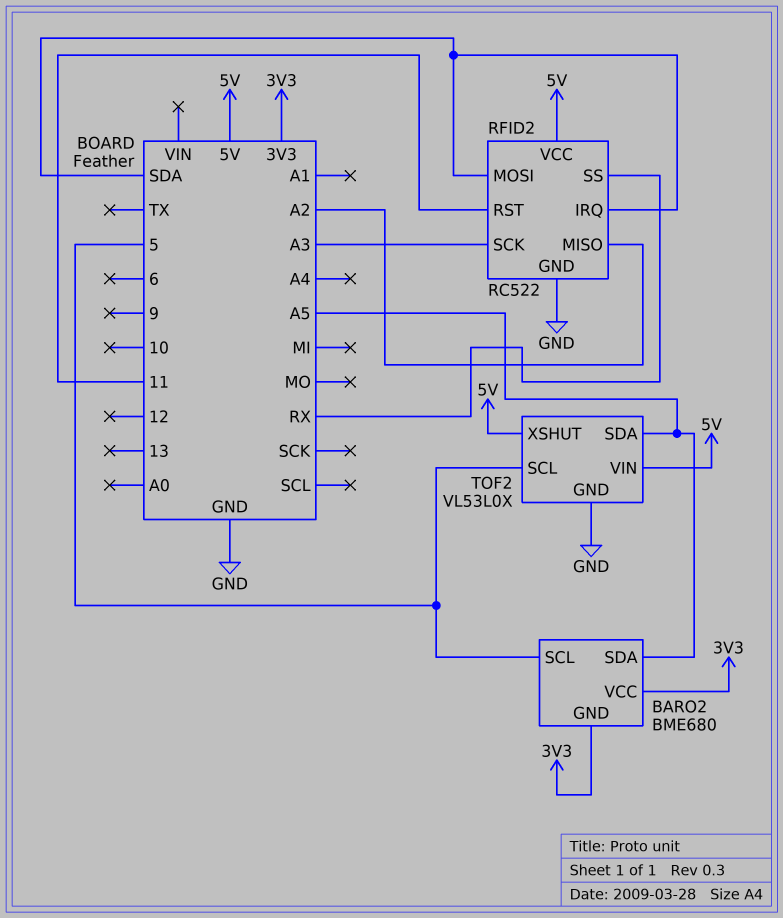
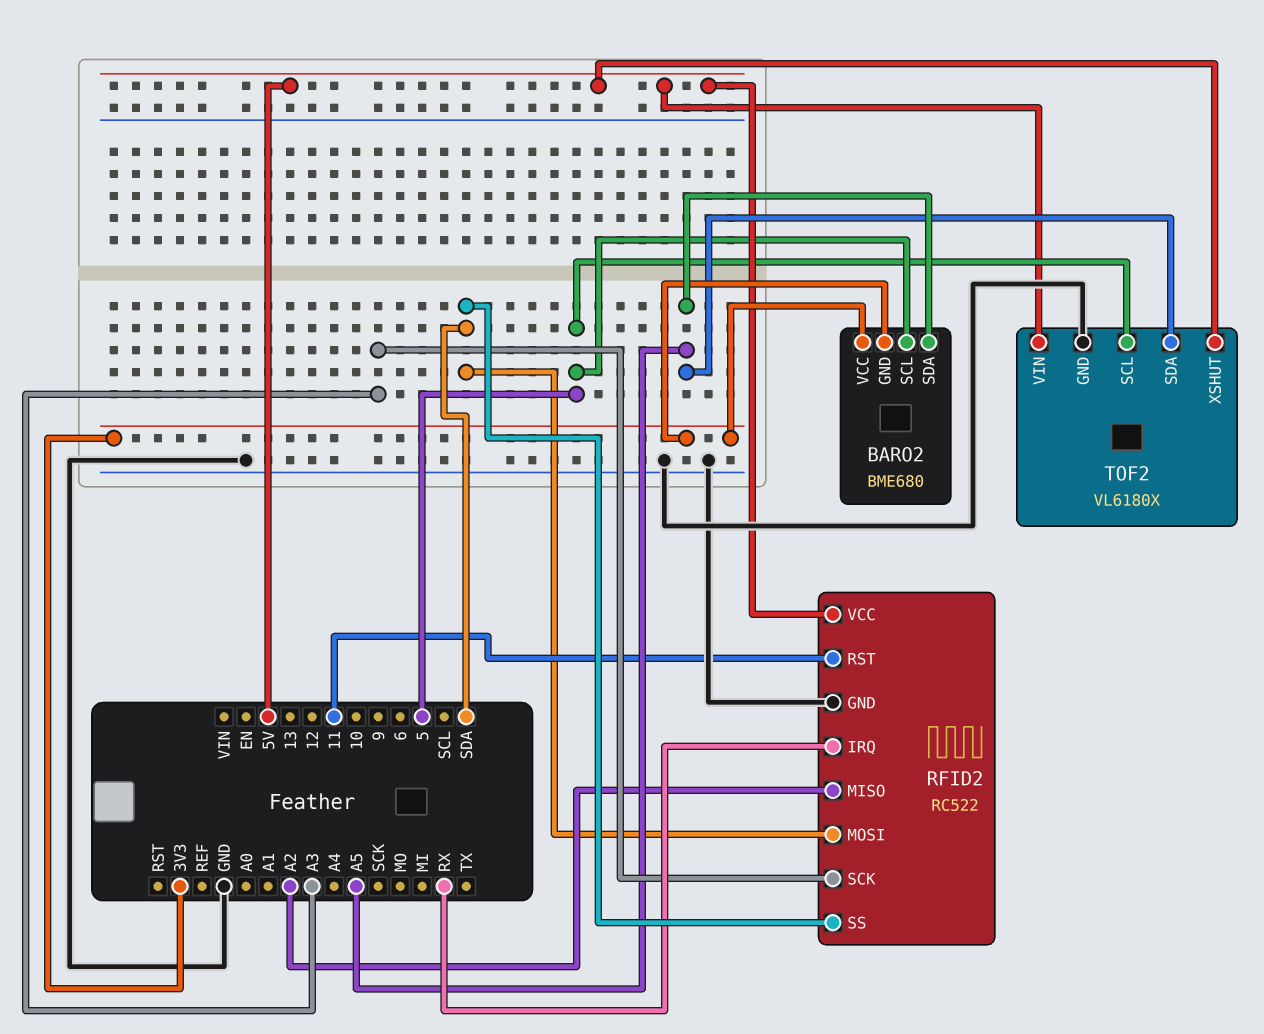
RFID2 pin IRQ: SDA -> RX
RFID2 pin SS: RX -> SDA
TOF2: VL53L0X -> VL6180X

